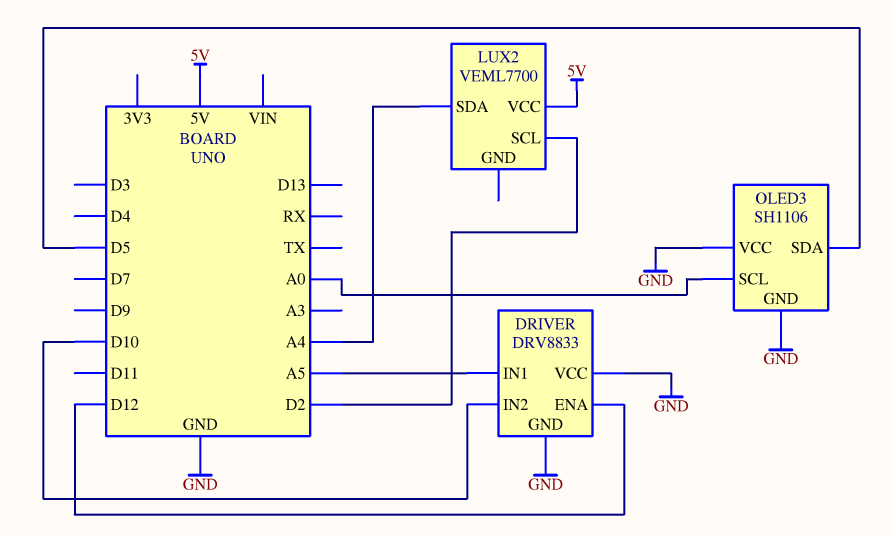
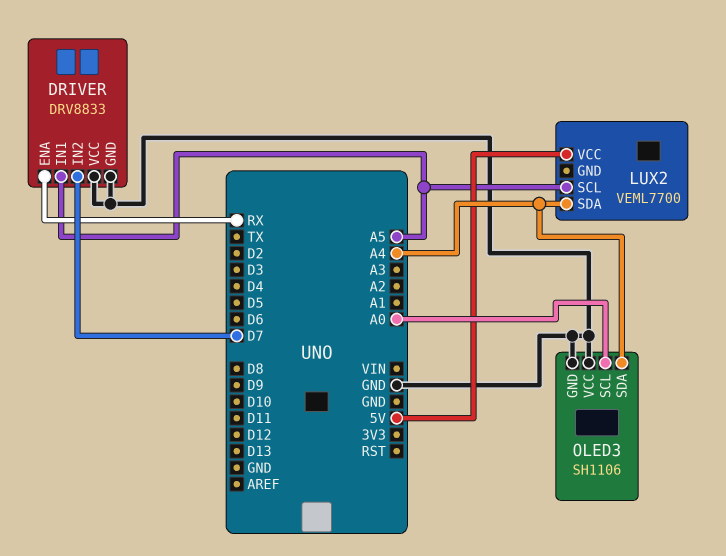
DRIVER pin ENA: D12 -> RX
DRIVER pin IN2: D10 -> D7
LUX2 pin SCL: D2 -> A5
OLED3 pin SDA: D5 -> A4

